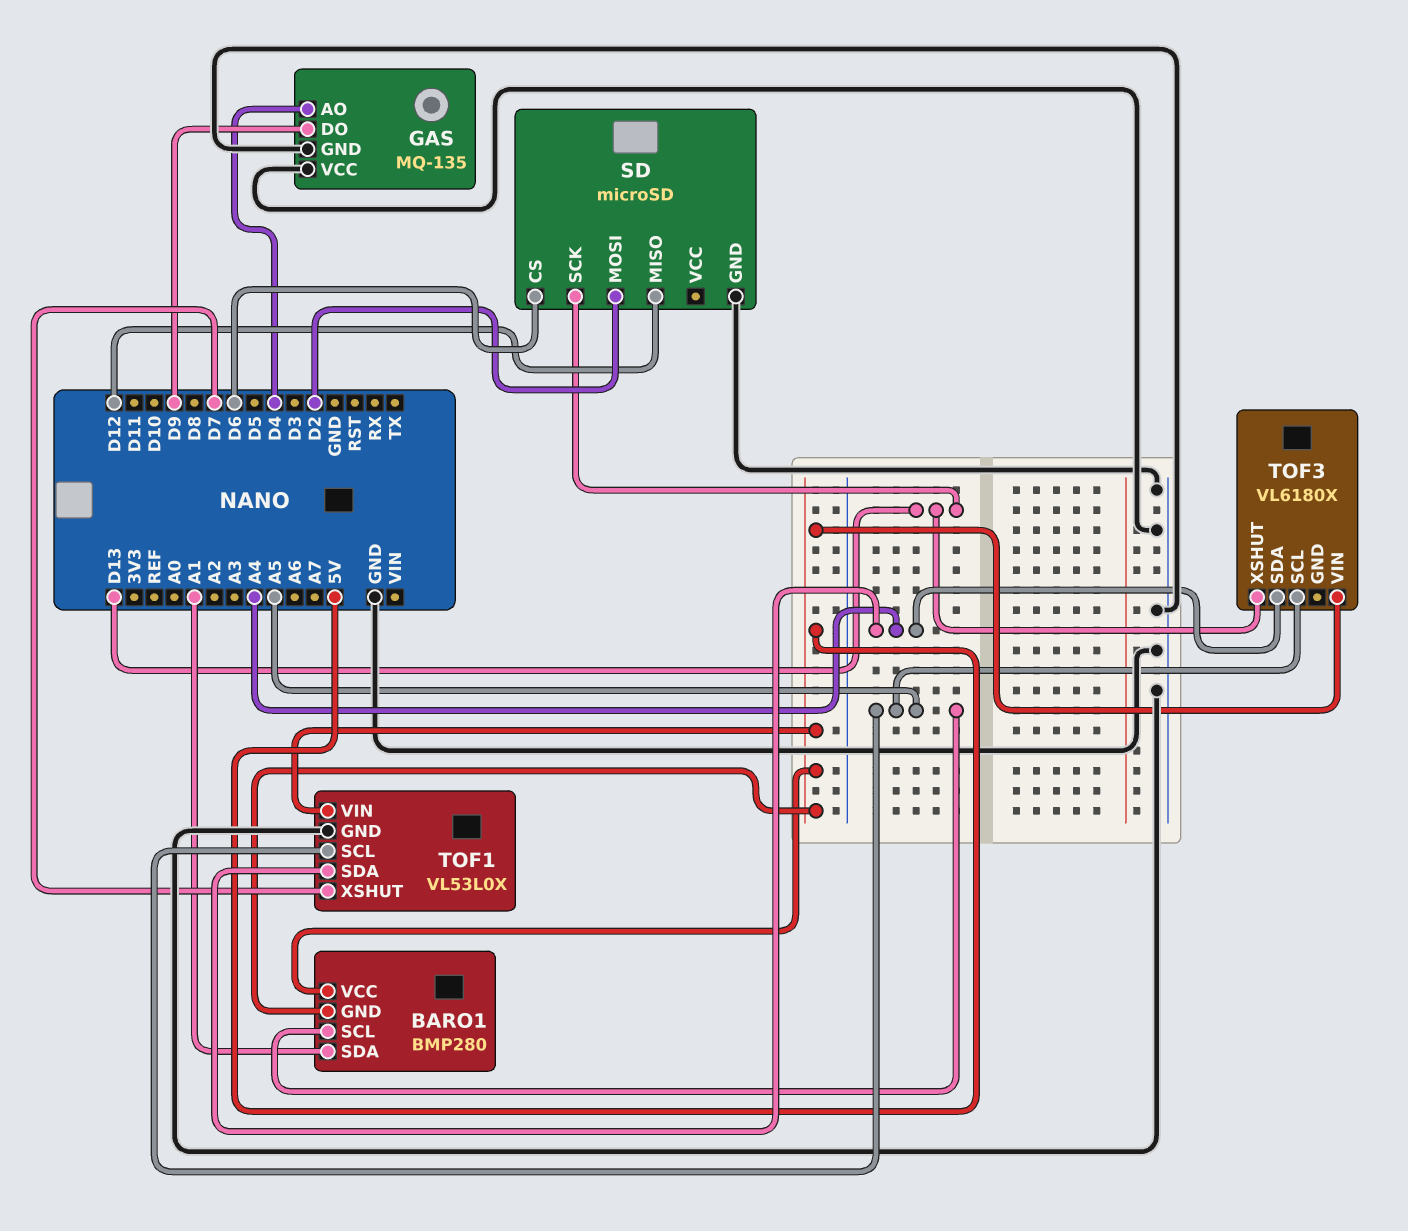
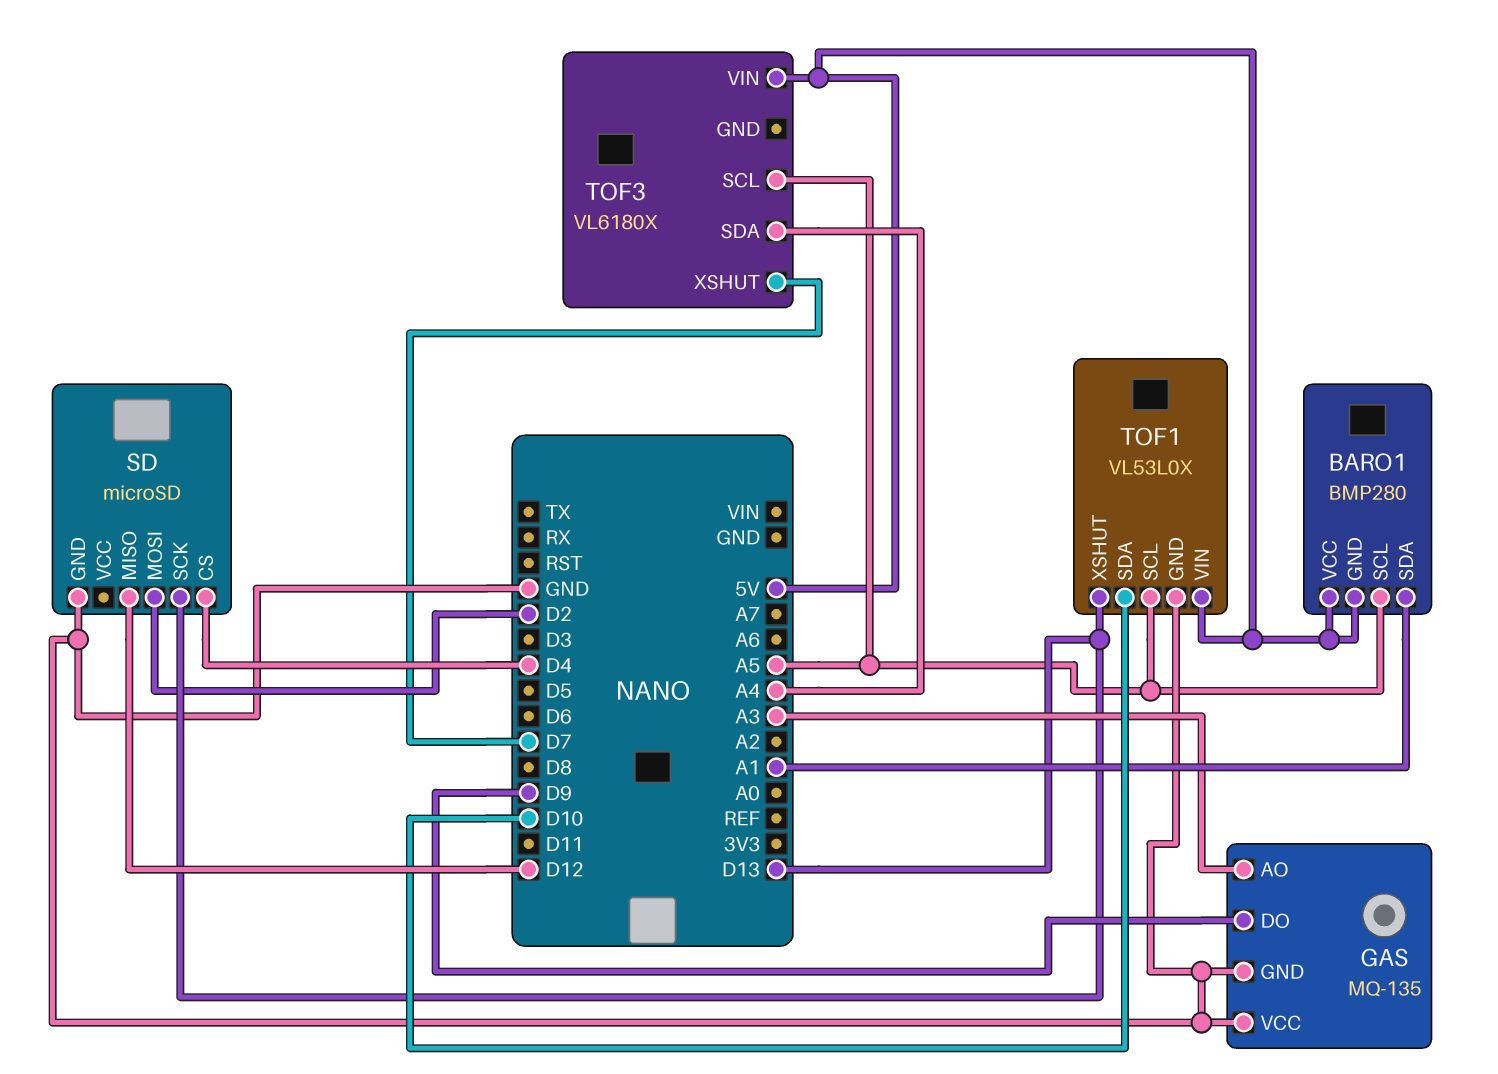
GAS pin AO: D4 -> A3
SD pin CS: D6 -> D4
TOF1 pin SDA: A4 -> D10
TOF1 pin XSHUT: D7 -> D13
TOF3 pin XSHUT: D13 -> D7

